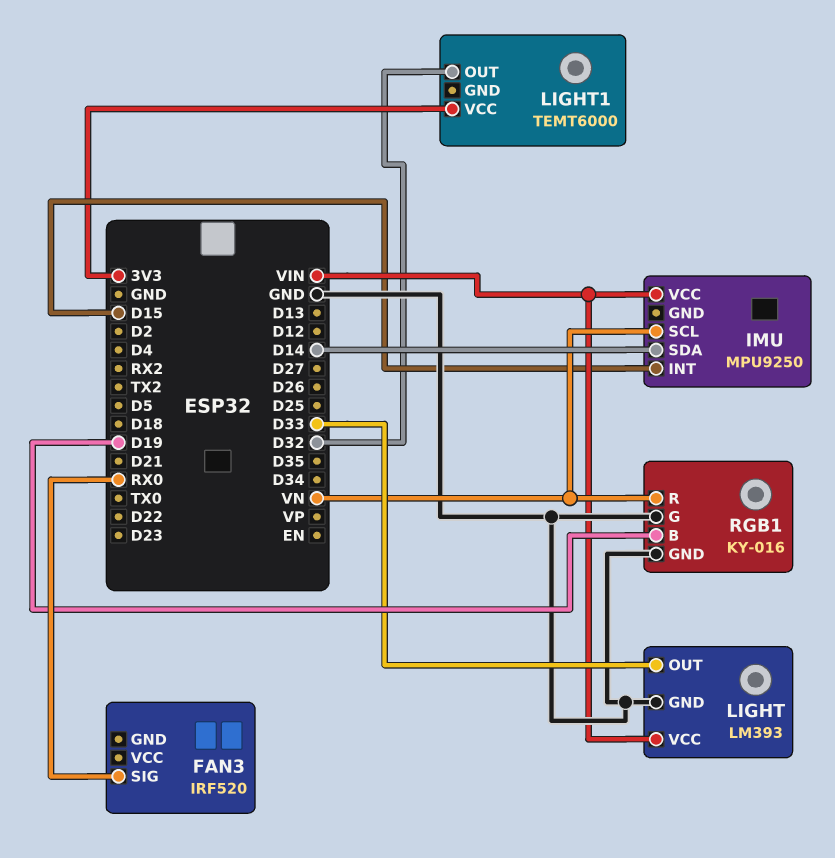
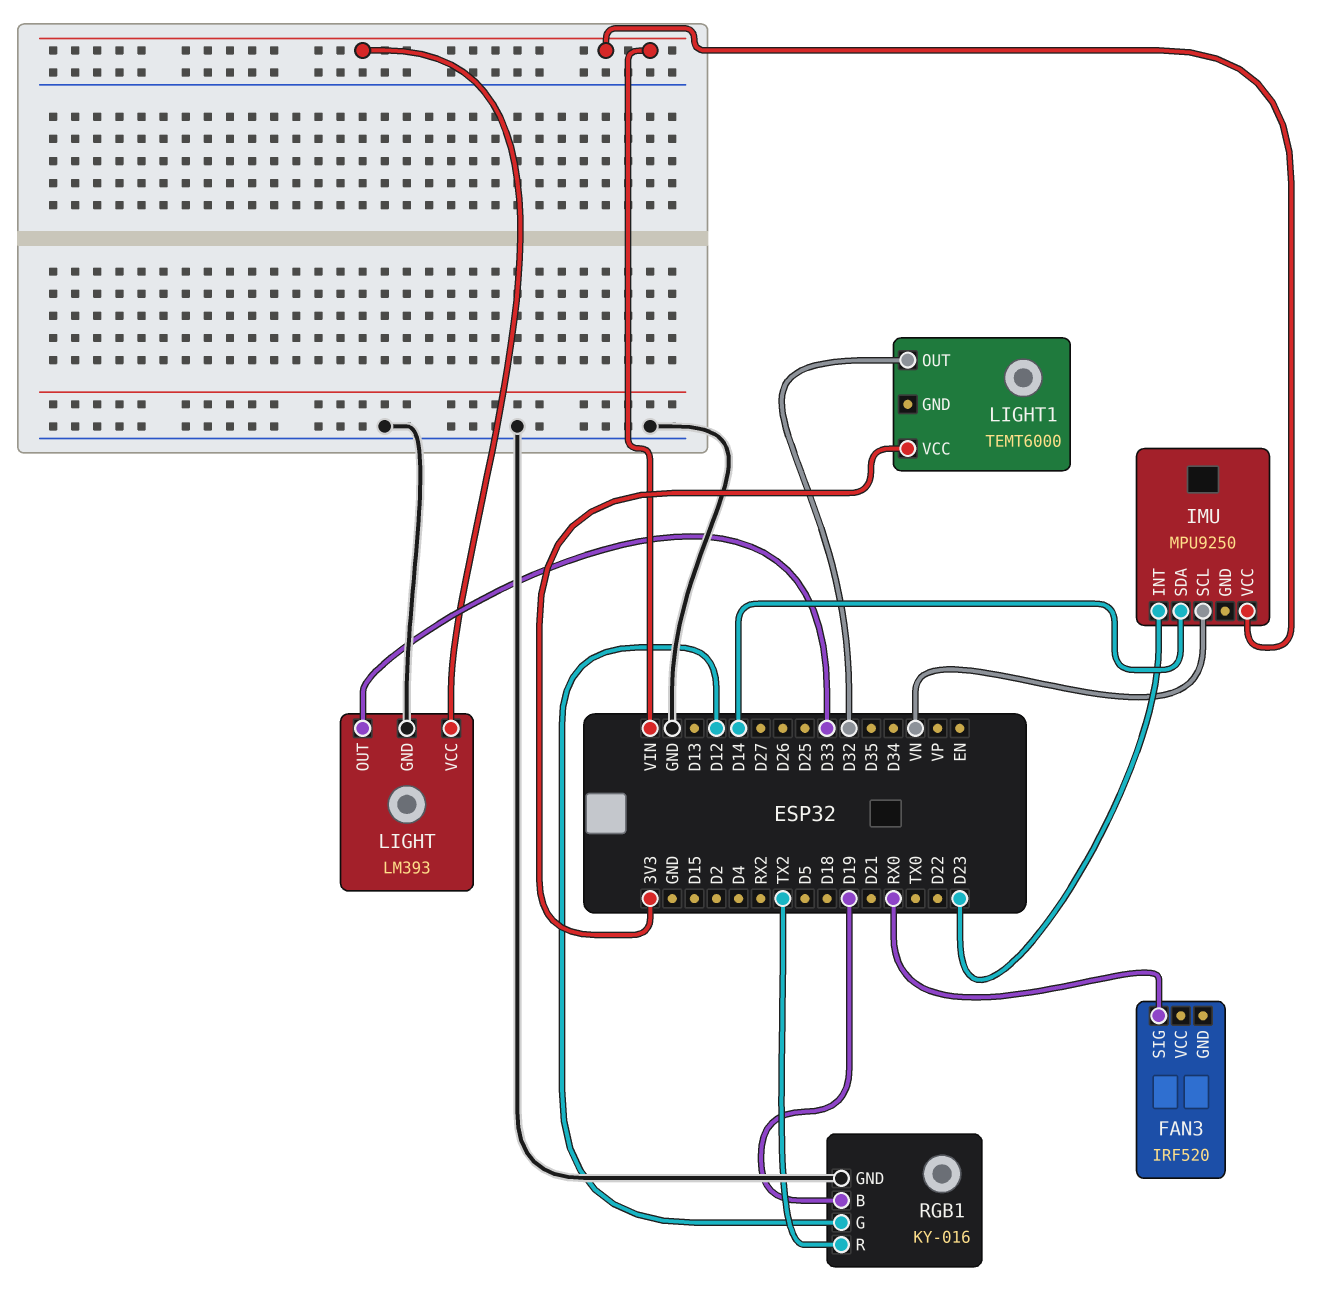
IMU pin INT: D15 -> D23
RGB1 pin G: GND -> D12
RGB1 pin R: VN -> TX2

